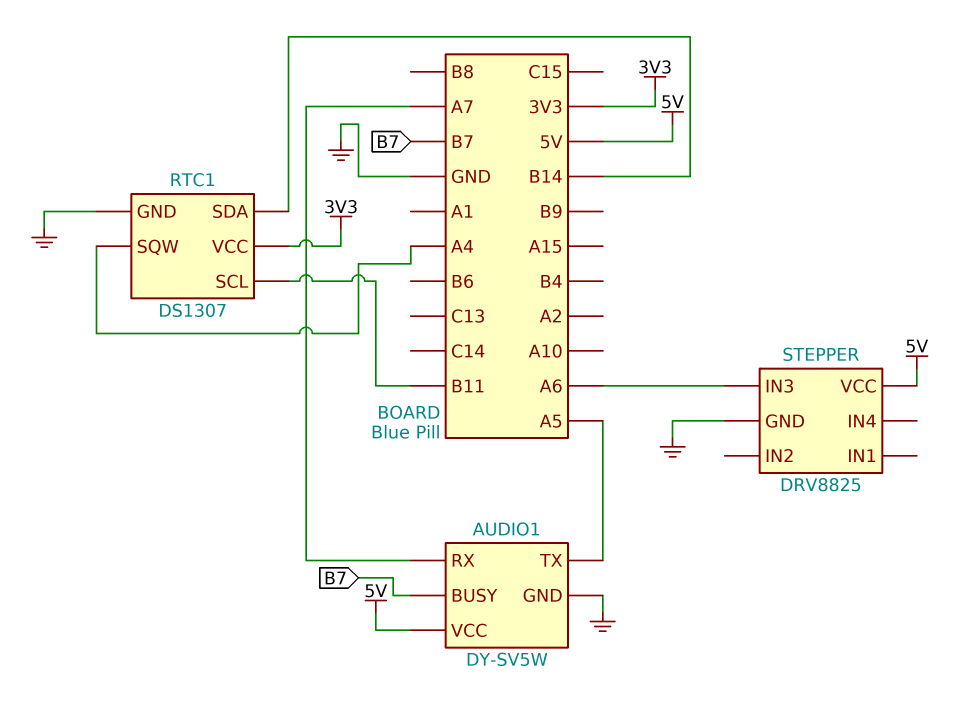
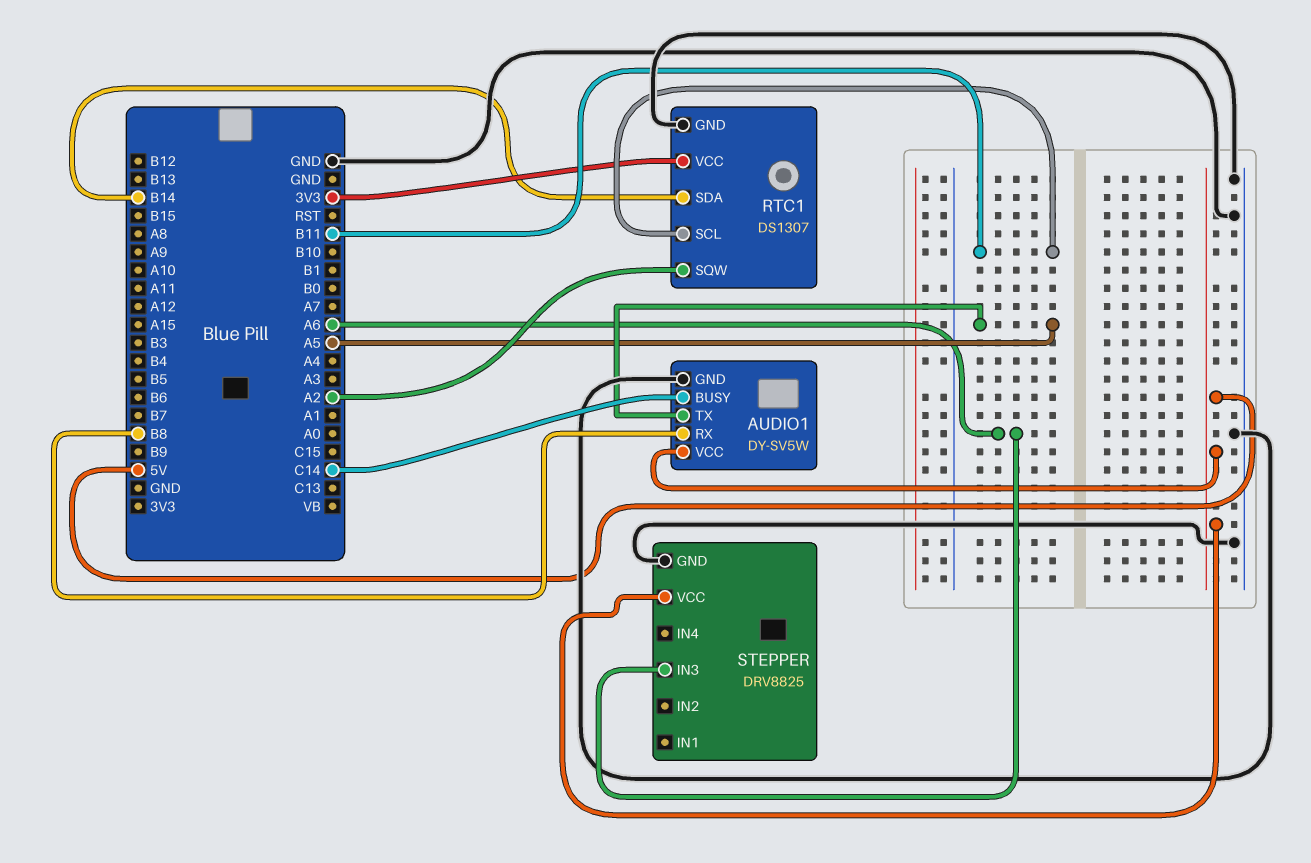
AUDIO1 pin BUSY: B7 -> C14
AUDIO1 pin RX: A7 -> B8
RTC1 pin SQW: A4 -> A2

